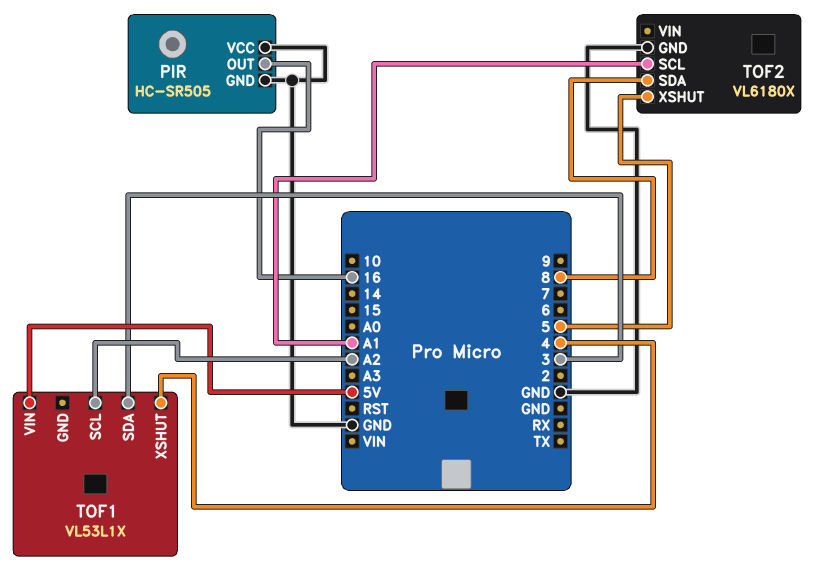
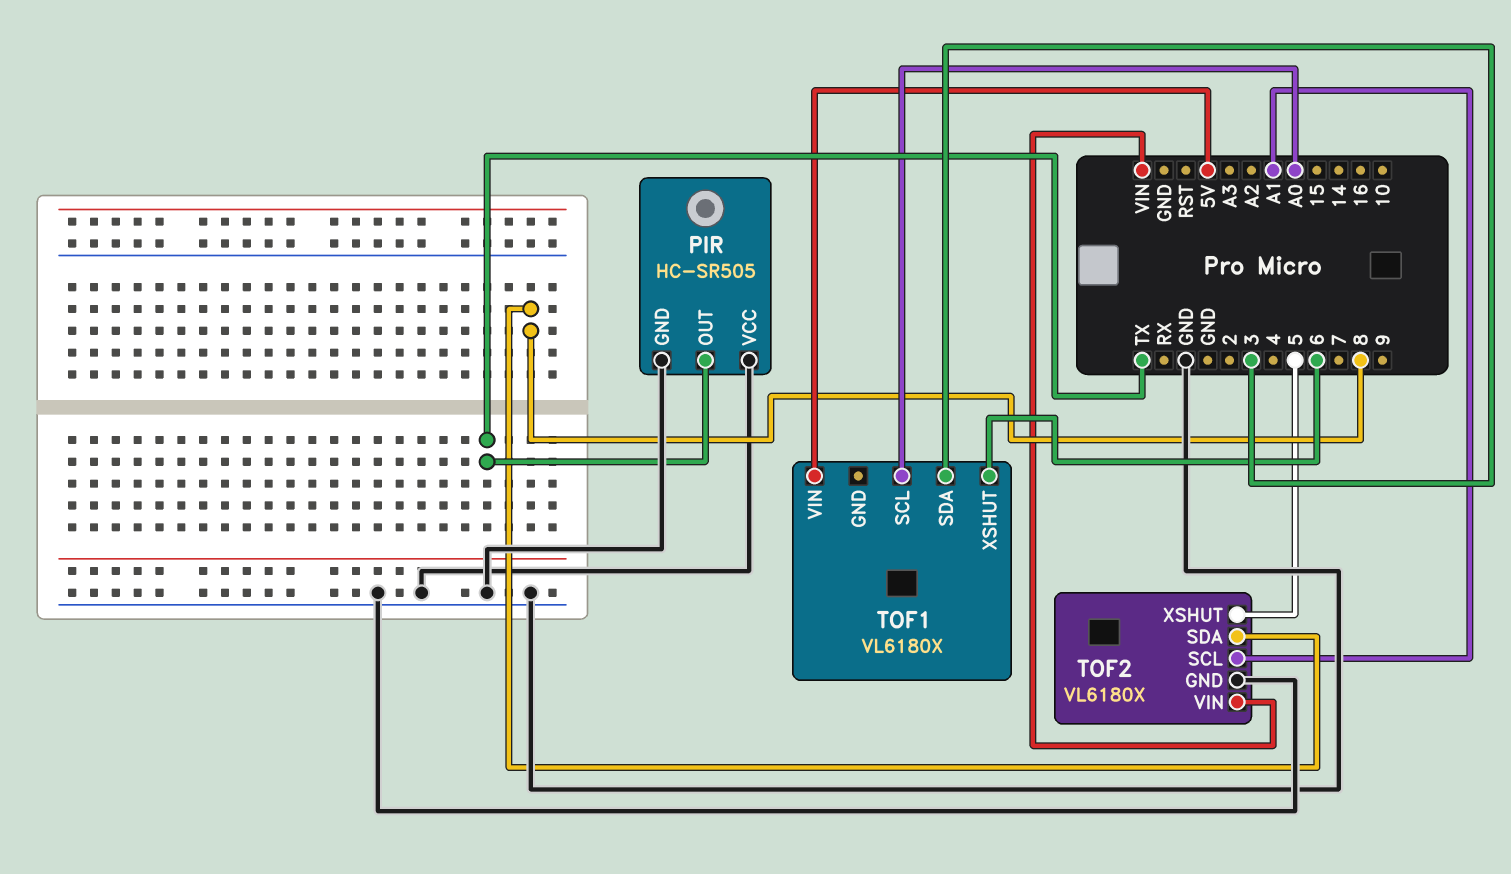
PIR pin OUT: 16 -> TX
TOF1: VL53L1X -> VL6180X
TOF1 pin SCL: A2 -> A0
TOF1 pin XSHUT: 4 -> 6
TOF2 pin VIN: none -> VIN

